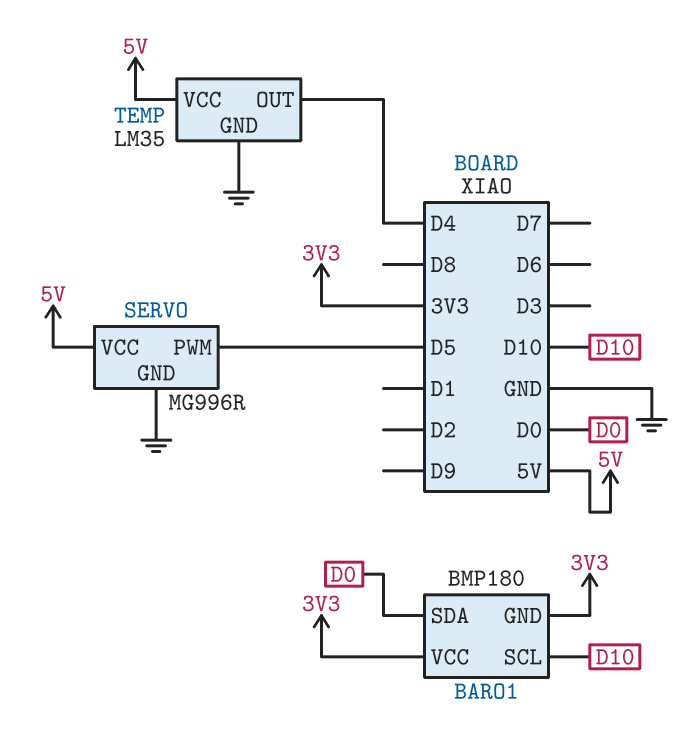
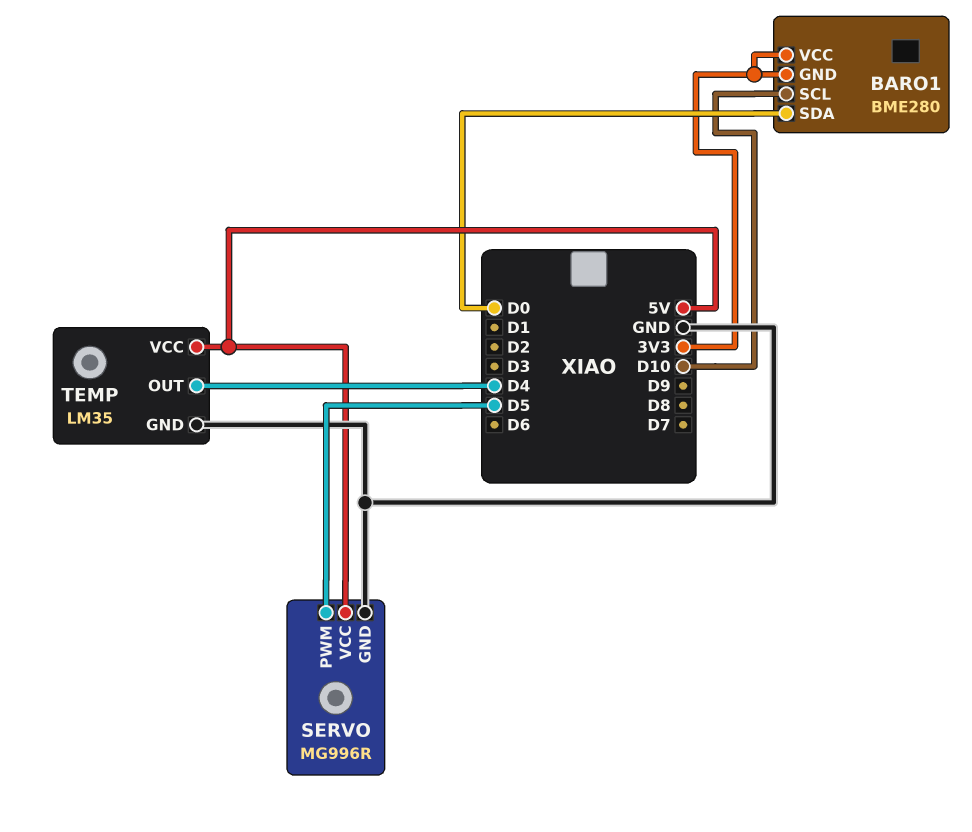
BARO1: BMP180 -> BME280

